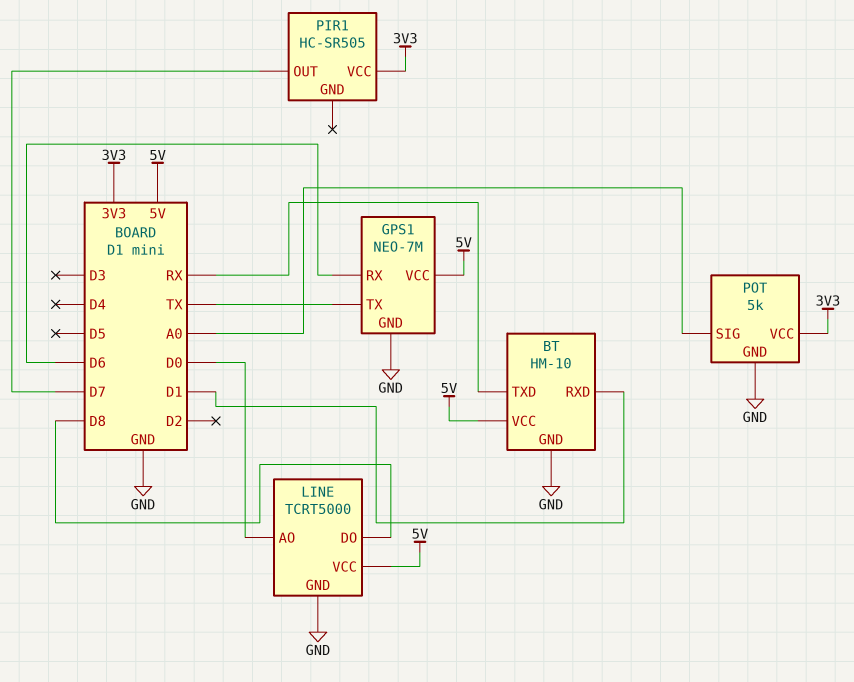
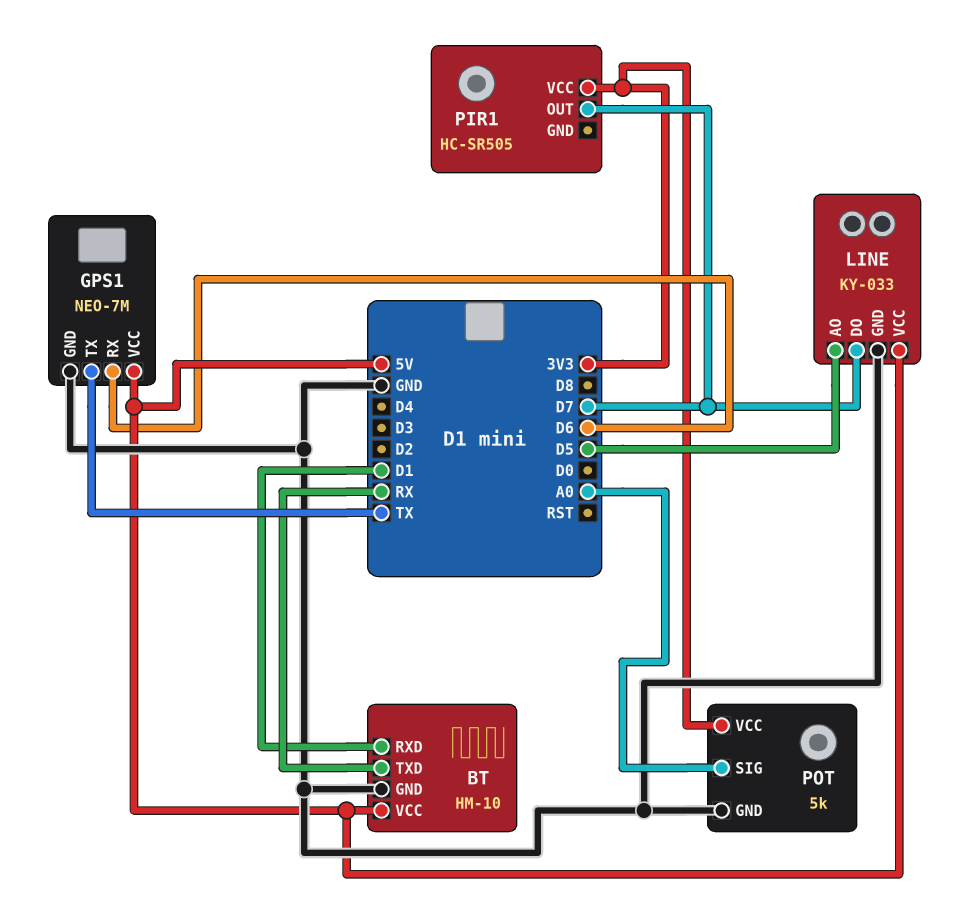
LINE: TCRT5000 -> KY-033
LINE pin AO: D0 -> D5
LINE pin DO: D8 -> D7

